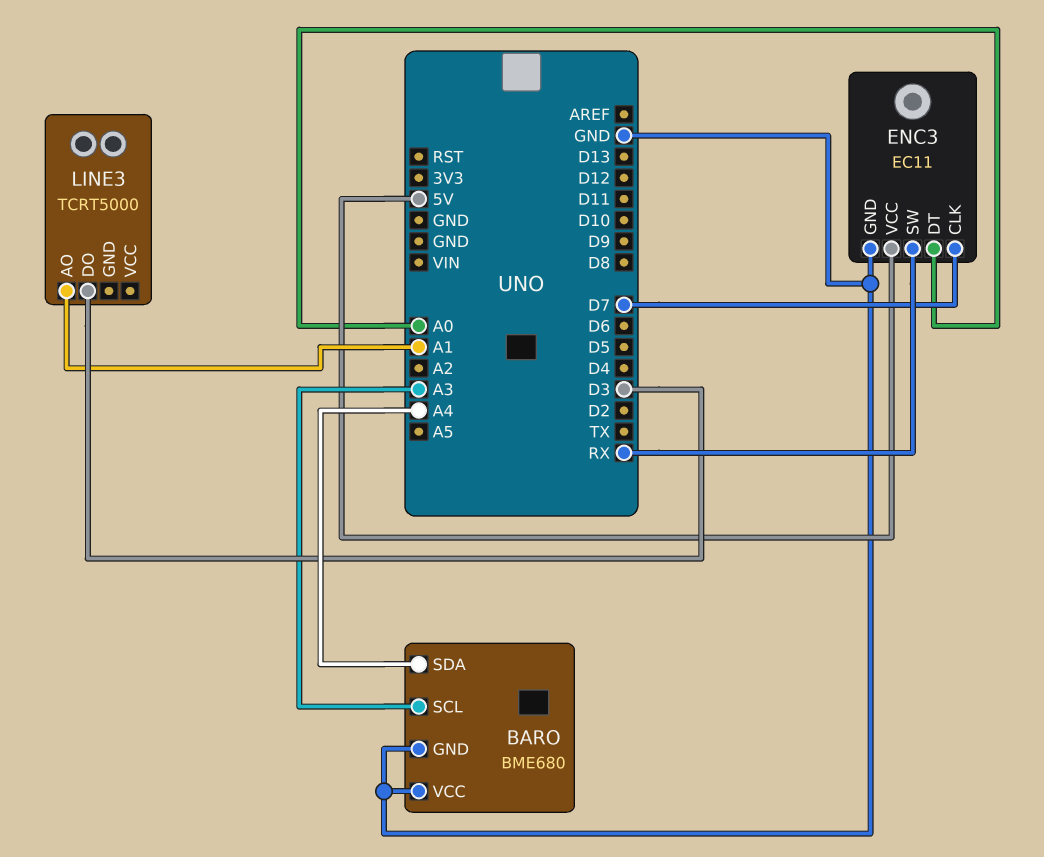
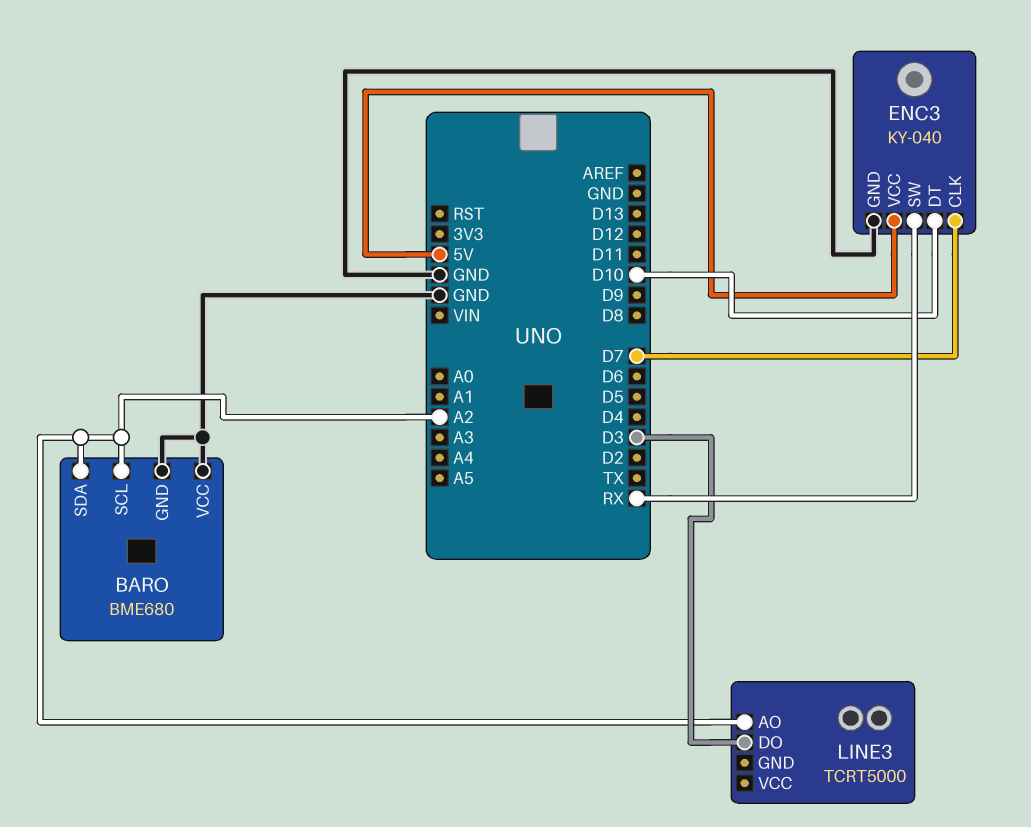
BARO pin SCL: A3 -> A2
BARO pin SDA: A4 -> A2
ENC3: EC11 -> KY-040
ENC3 pin DT: A0 -> D10
LINE3 pin AO: A1 -> A2

